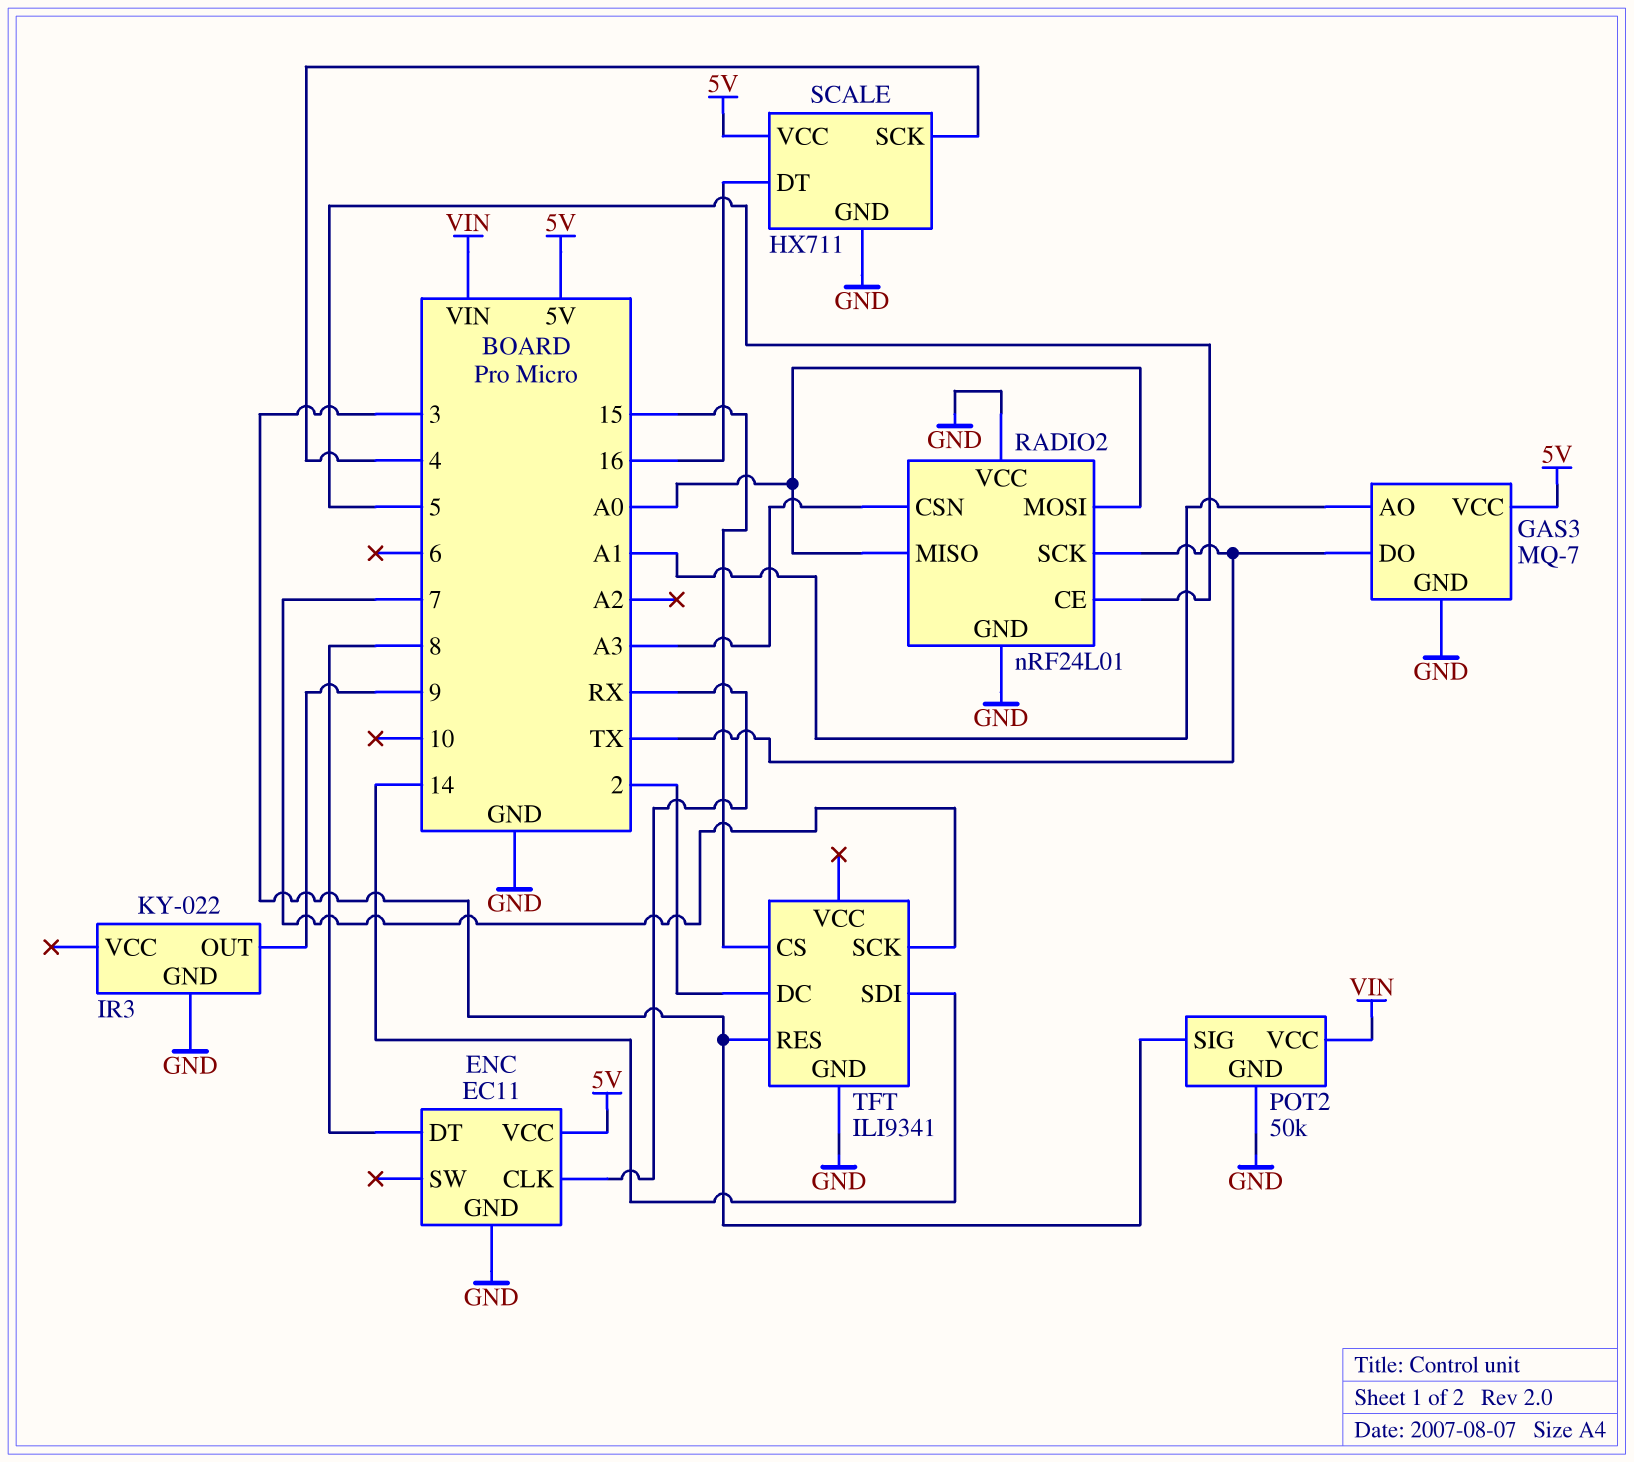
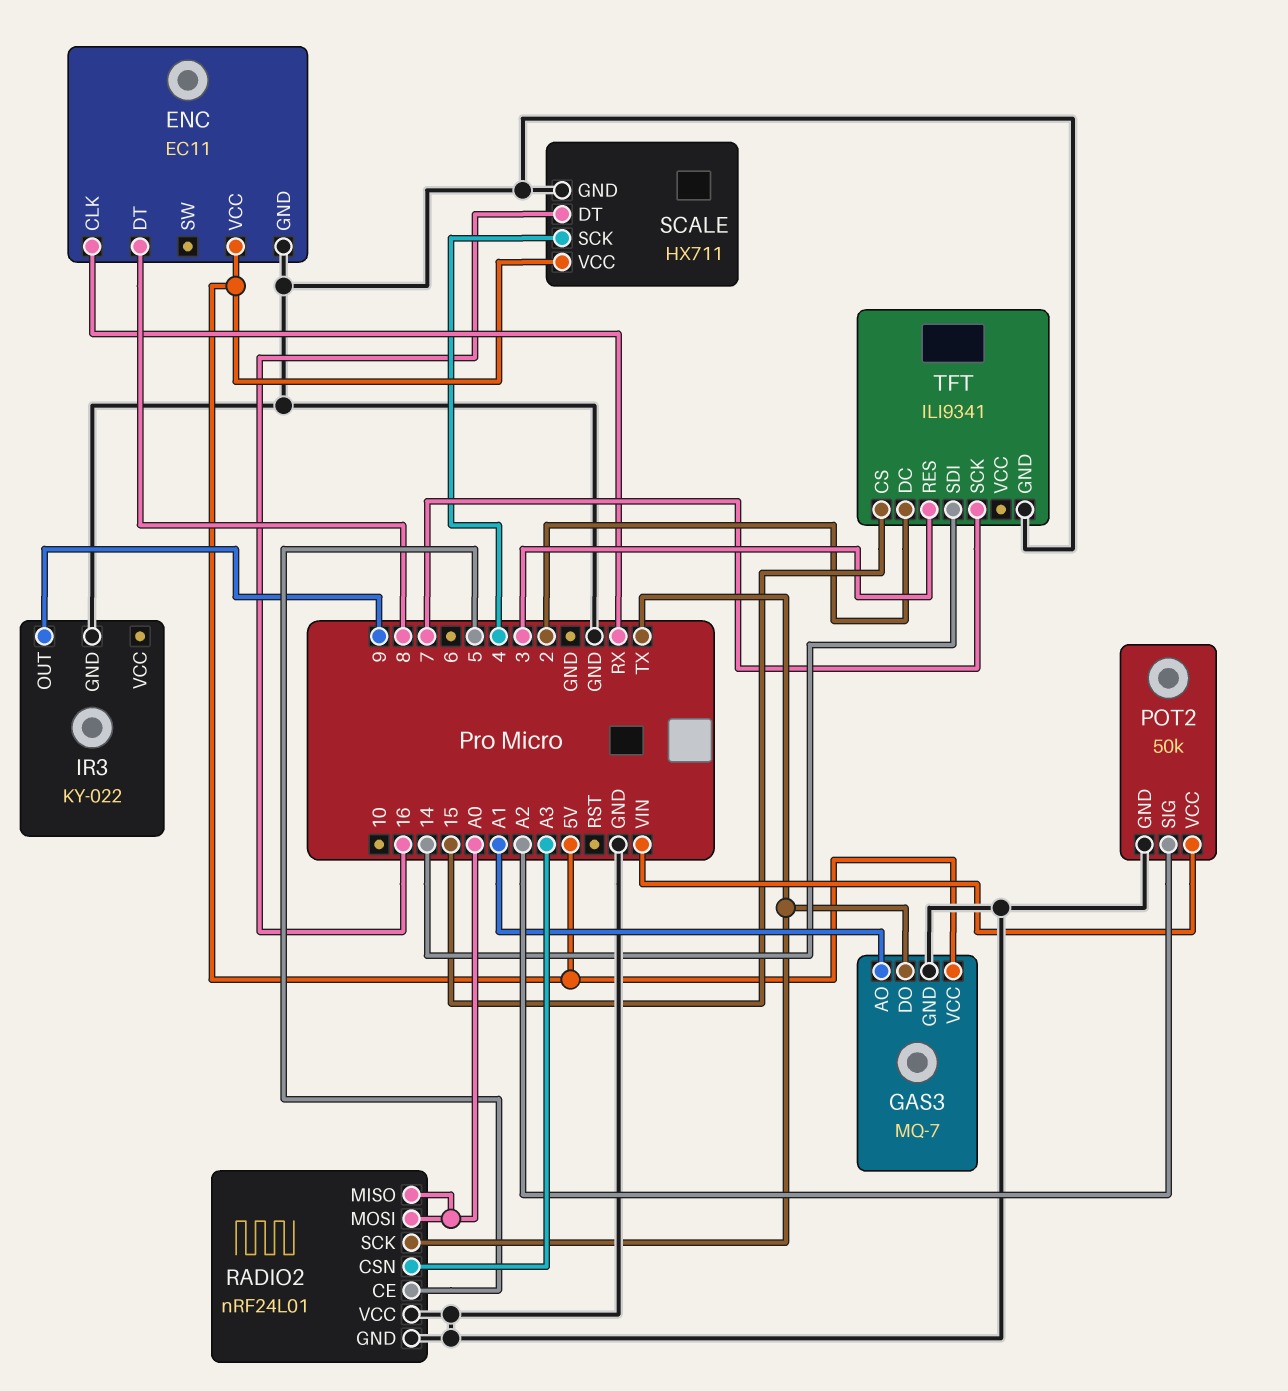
POT2 pin SIG: 3 -> A2

